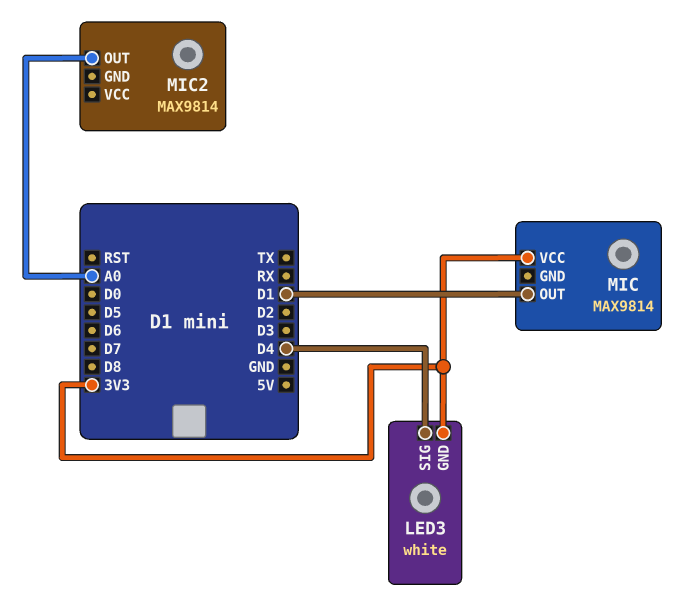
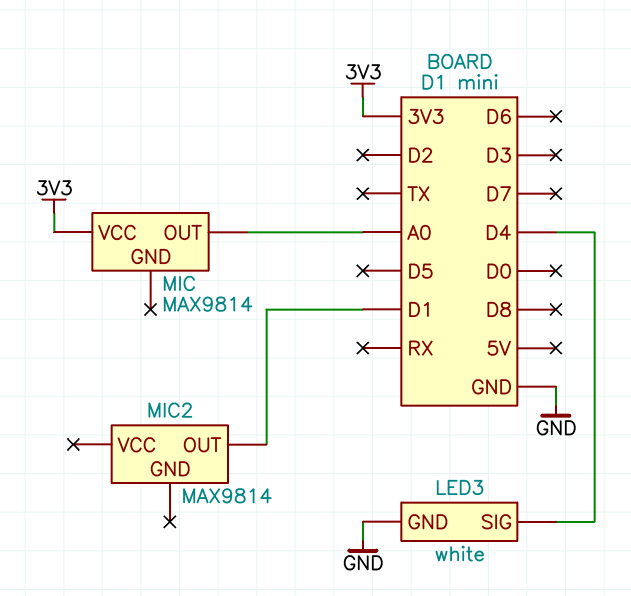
LED3 pin GND: 3V3 -> GND
MIC pin OUT: D1 -> A0
MIC2 pin OUT: A0 -> D1

